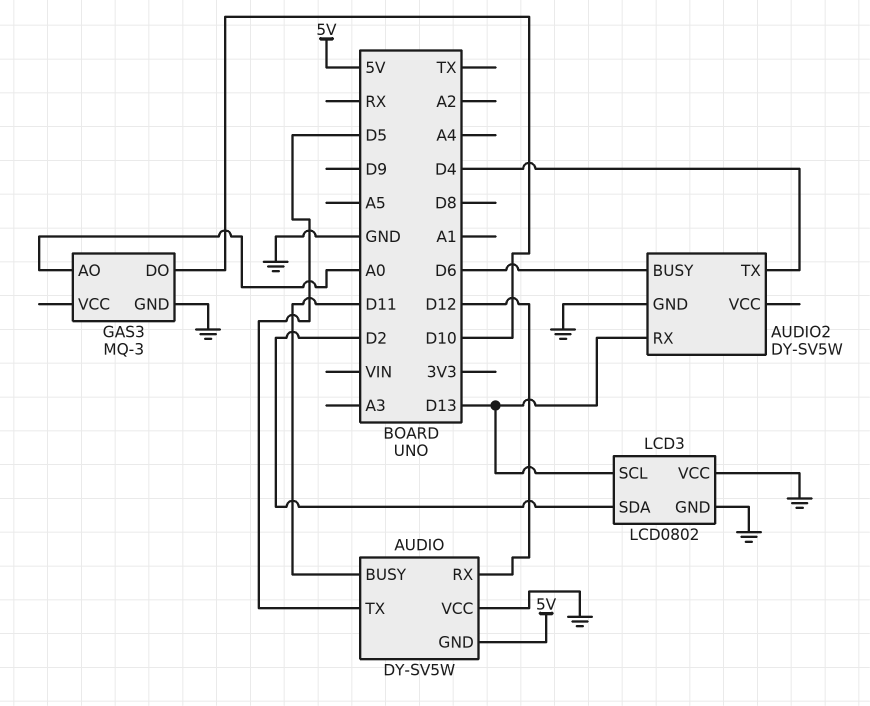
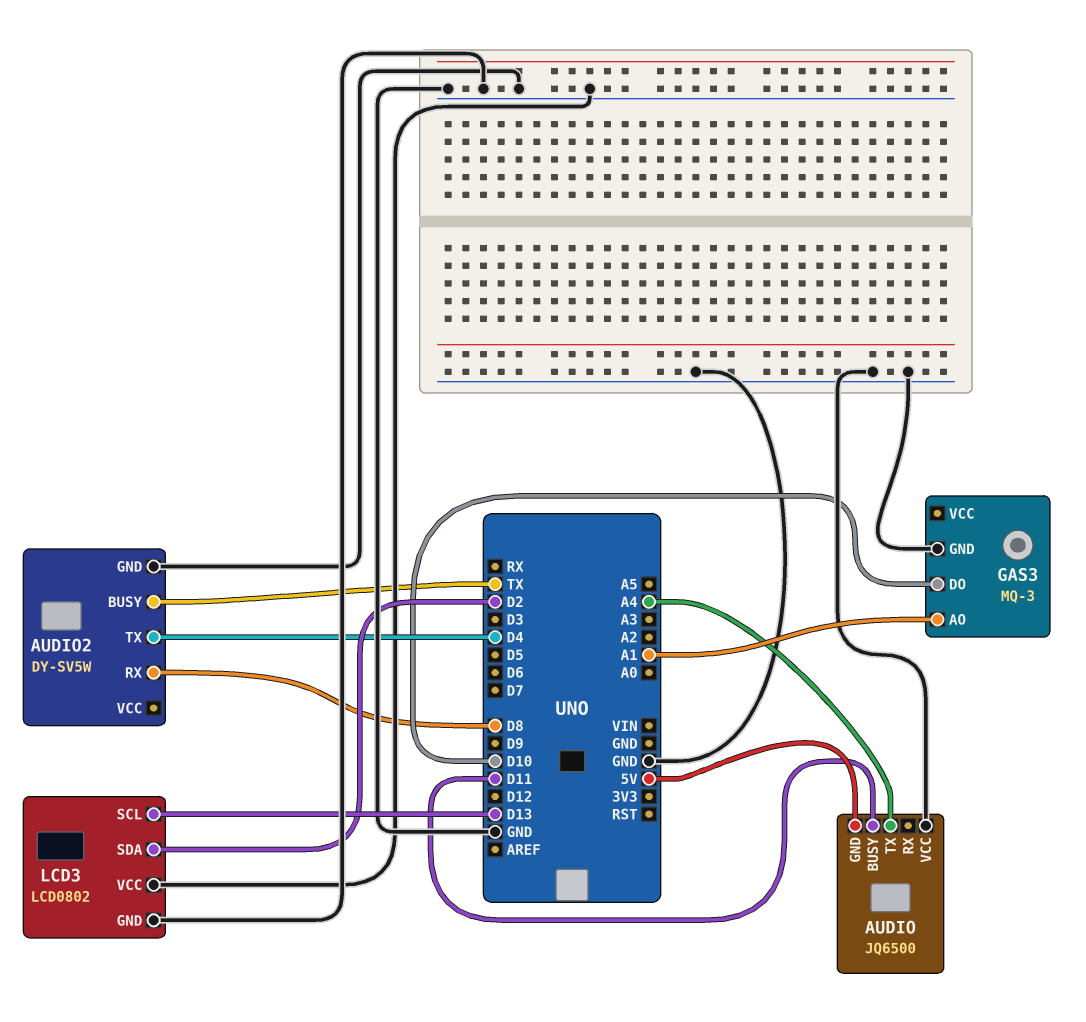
AUDIO: DY-SV5W -> JQ6500
AUDIO pin RX: D12 -> none
AUDIO pin TX: D5 -> A4
AUDIO2 pin BUSY: D6 -> TX
AUDIO2 pin RX: D13 -> D8
GAS3 pin AO: A0 -> A1

